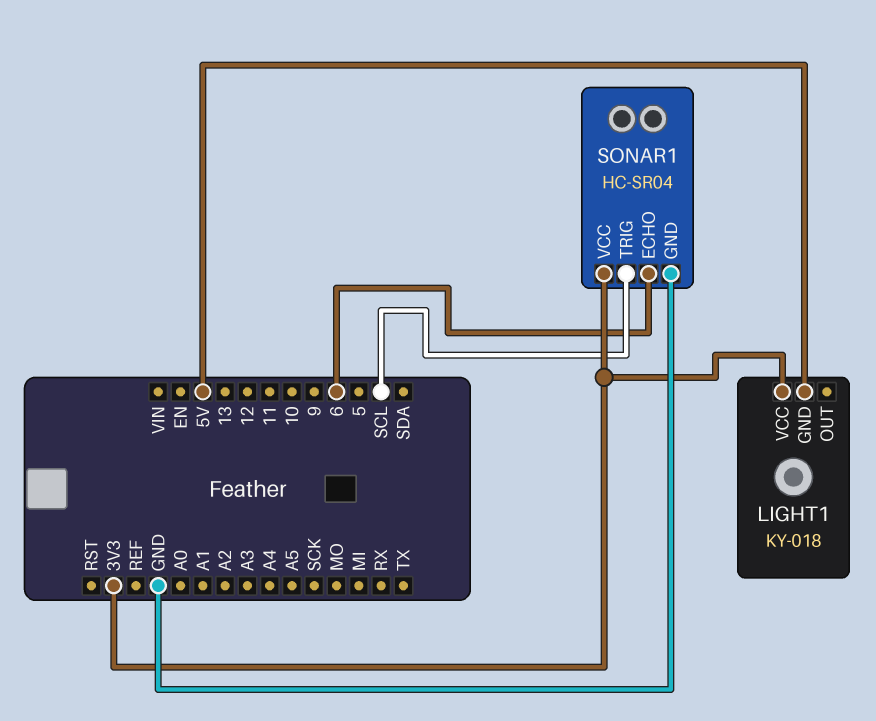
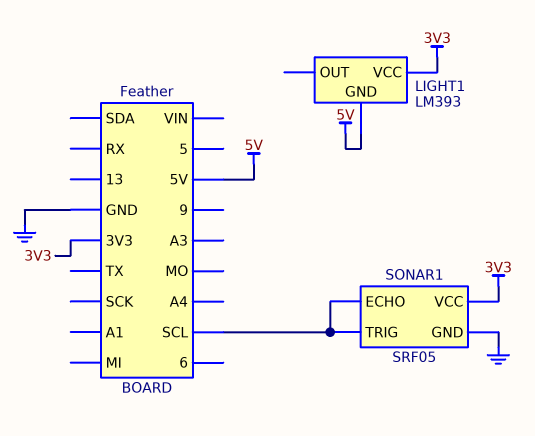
LIGHT1: KY-018 -> LM393
SONAR1: HC-SR04 -> SRF05
SONAR1 pin ECHO: 6 -> SCL

